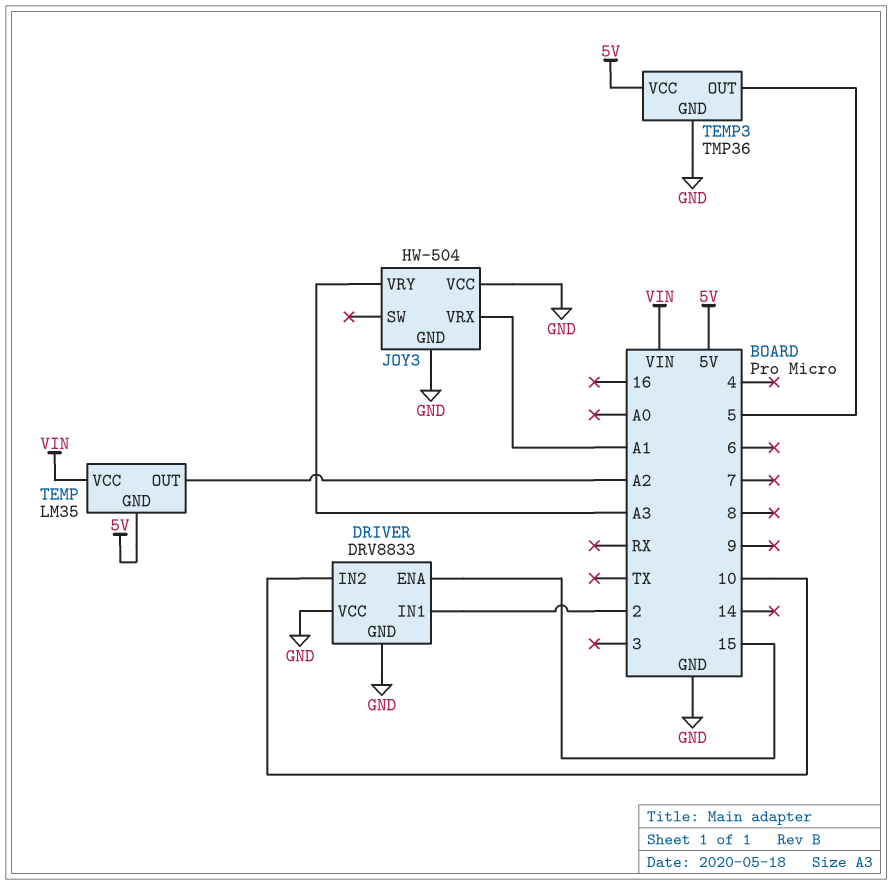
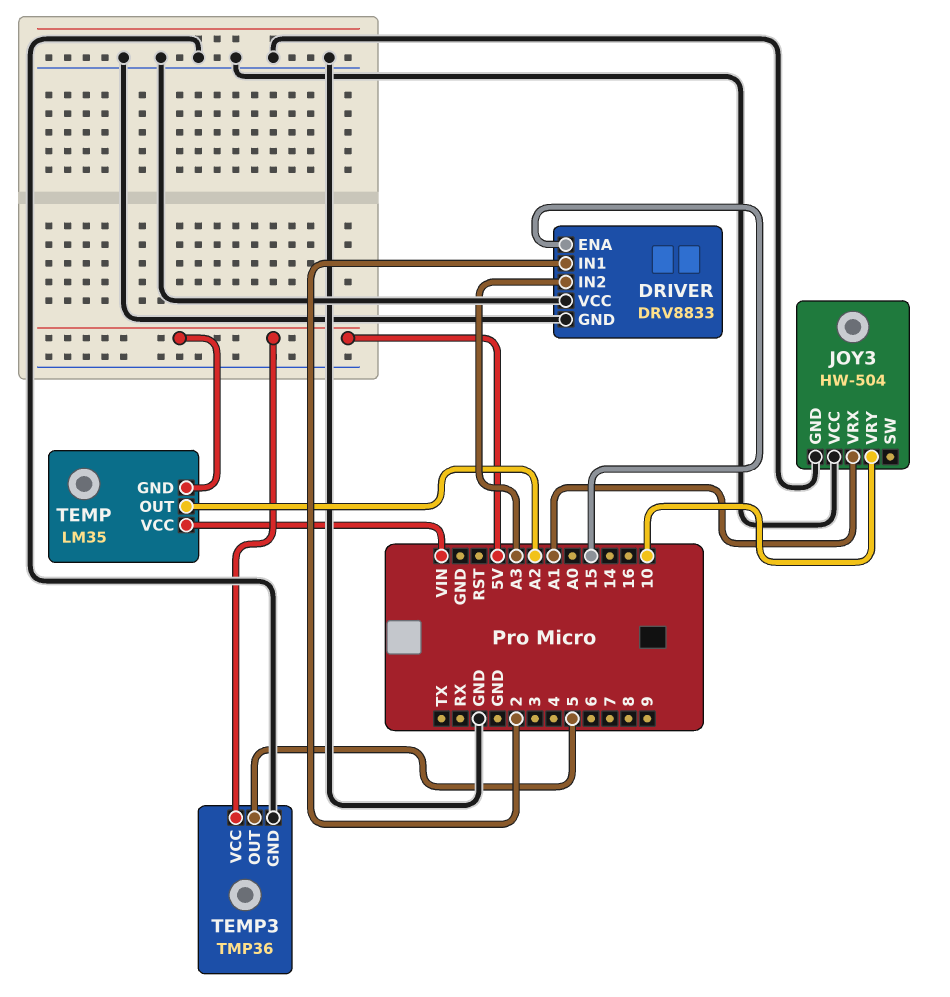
DRIVER pin IN2: 10 -> A3
JOY3 pin VRY: A3 -> 10

